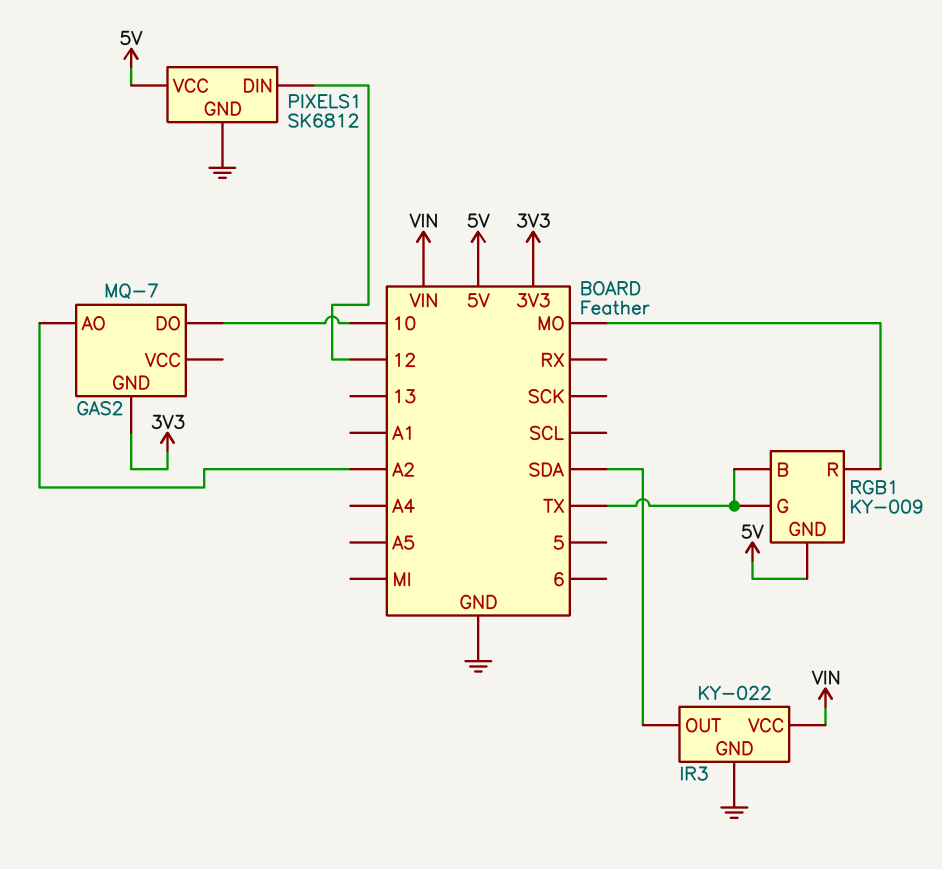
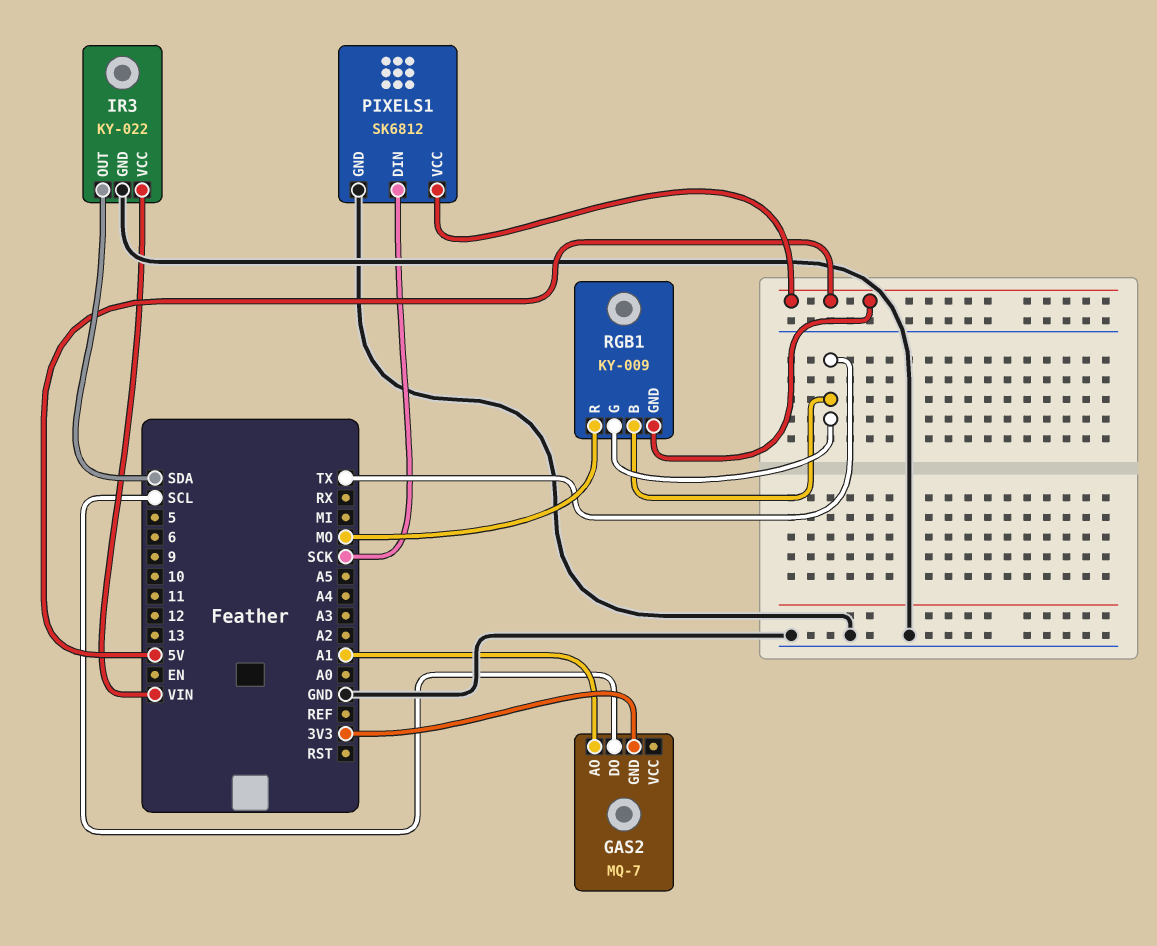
GAS2 pin AO: A2 -> A1
GAS2 pin DO: 10 -> SCL
PIXELS1 pin DIN: 12 -> SCK

